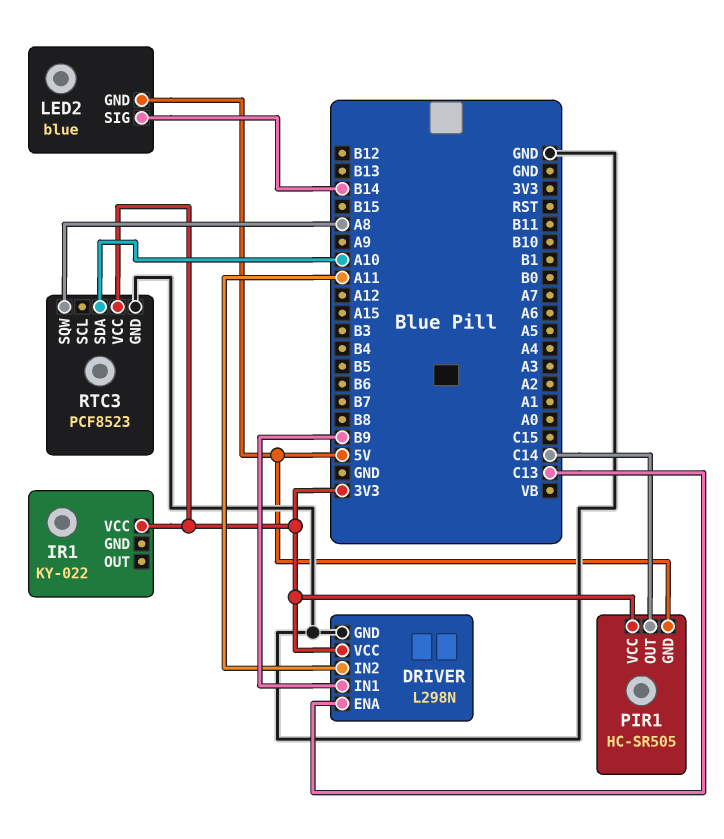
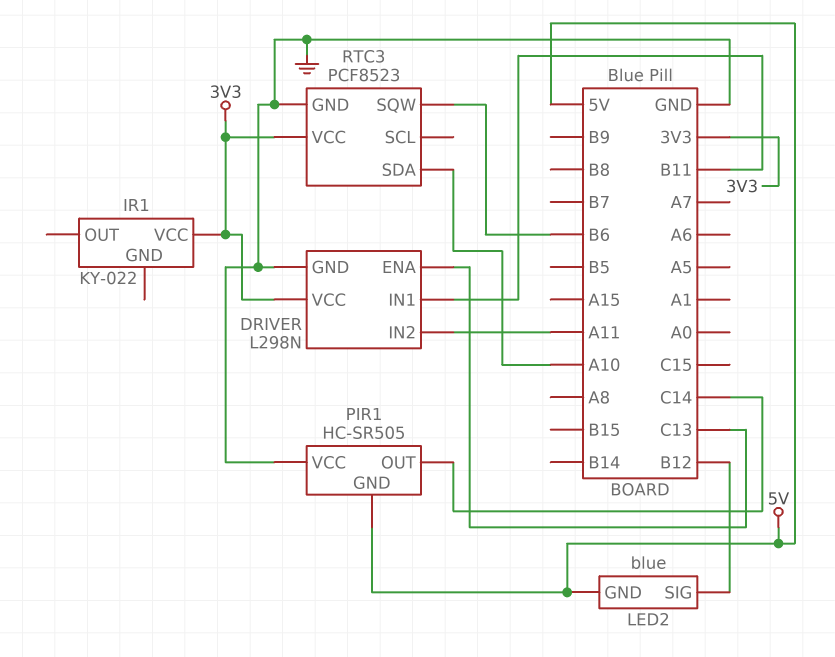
DRIVER pin IN1: B9 -> B11
LED2 pin SIG: B14 -> B12
PIR1 pin VCC: 3V3 -> GND
RTC3 pin SQW: A8 -> B6

